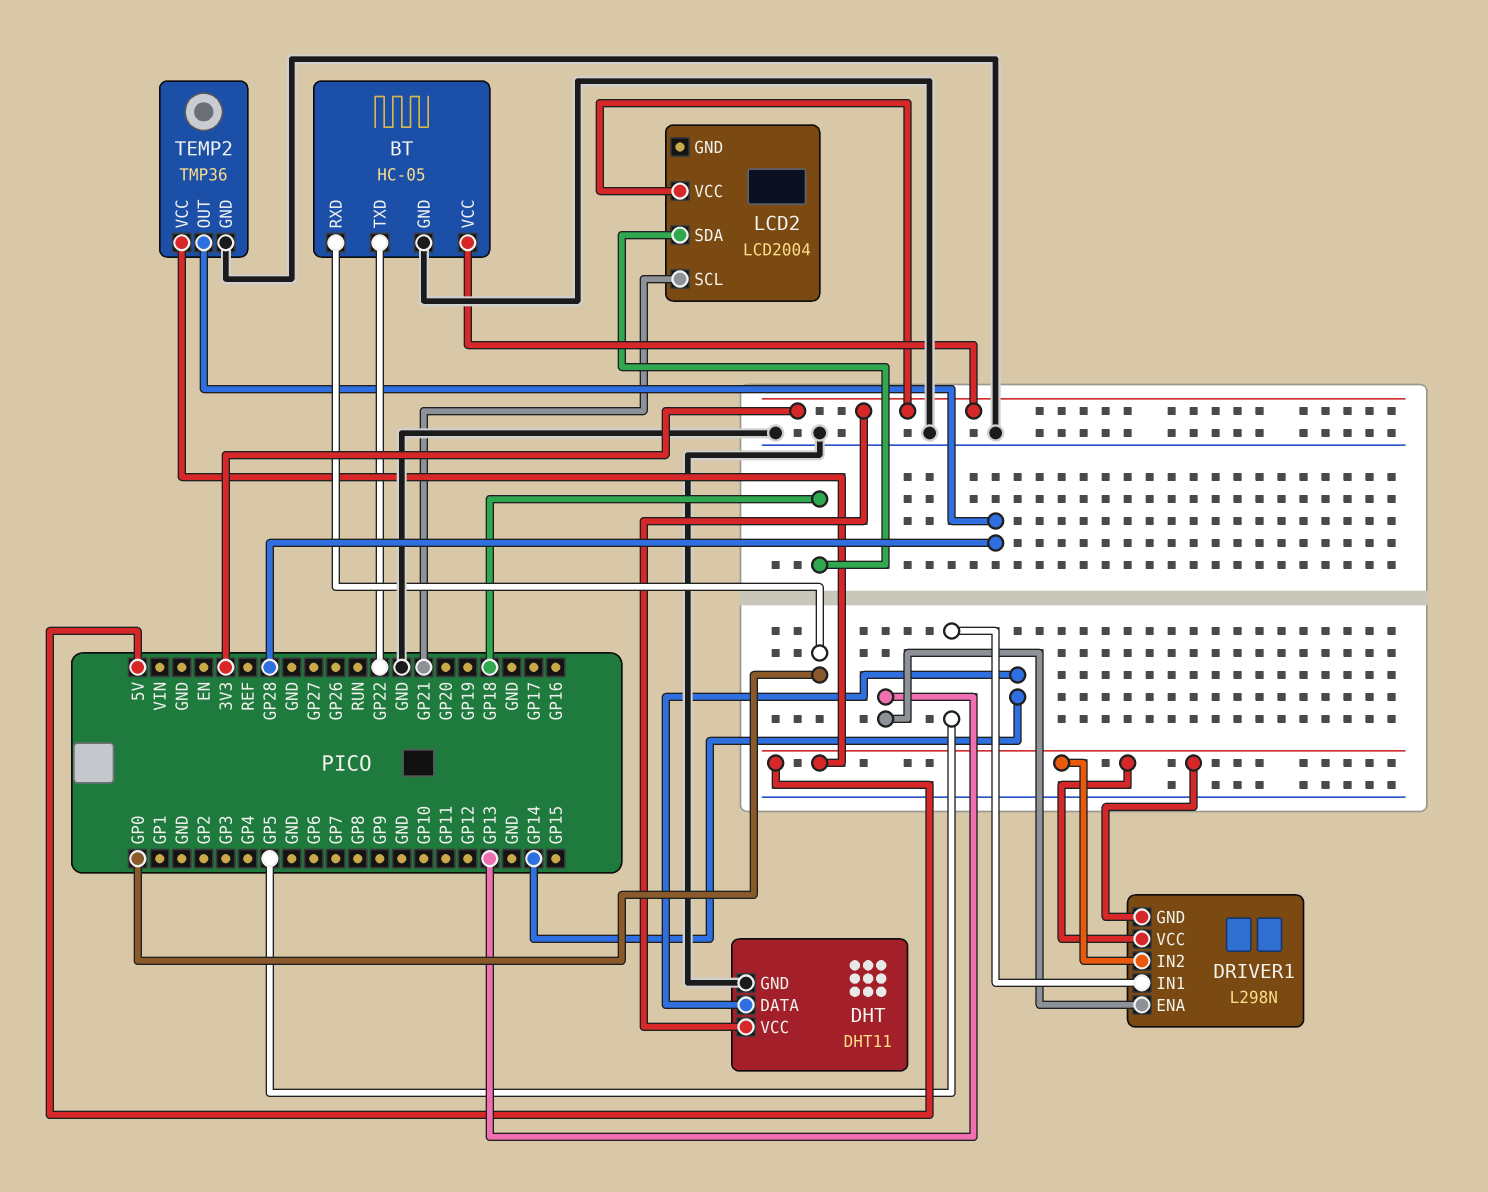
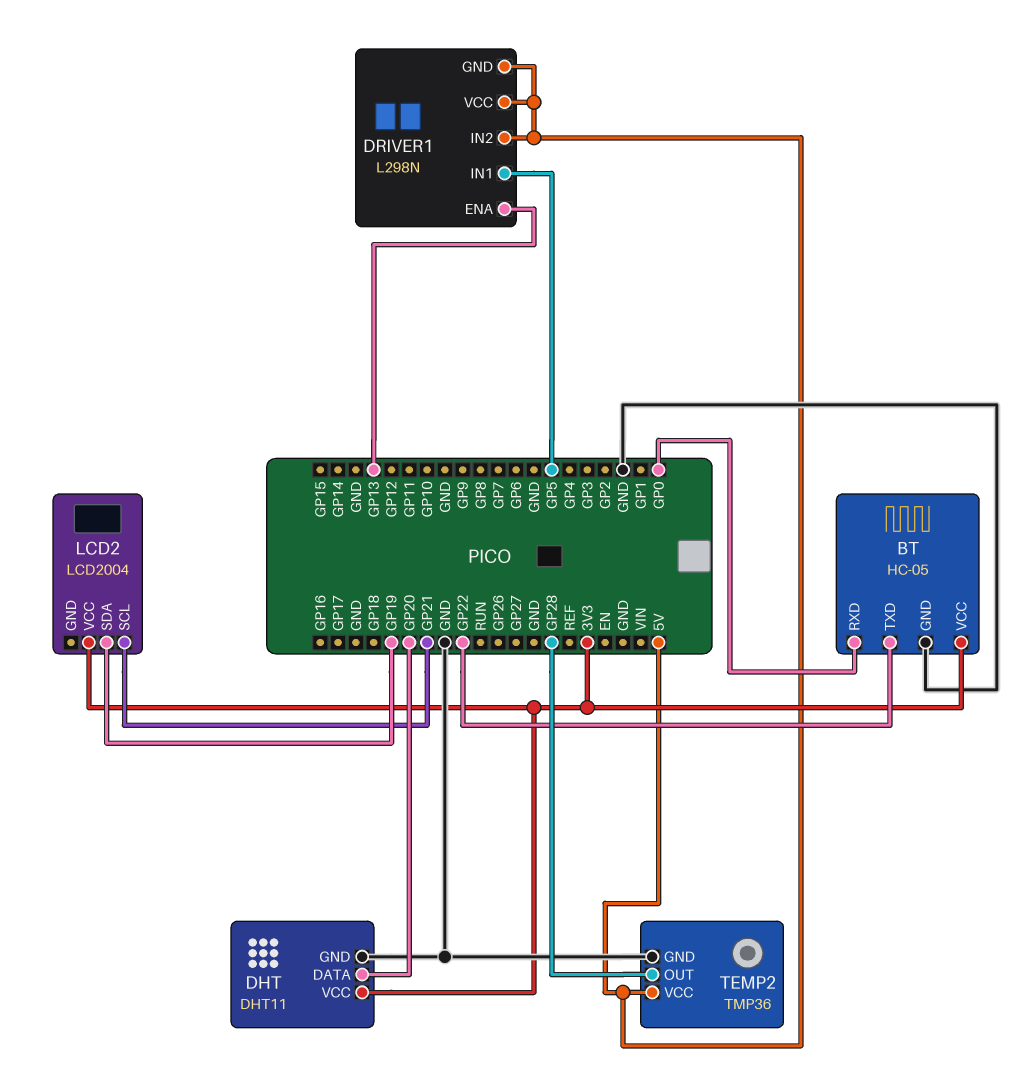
DHT pin DATA: GP14 -> GP20
LCD2 pin SDA: GP18 -> GP19

